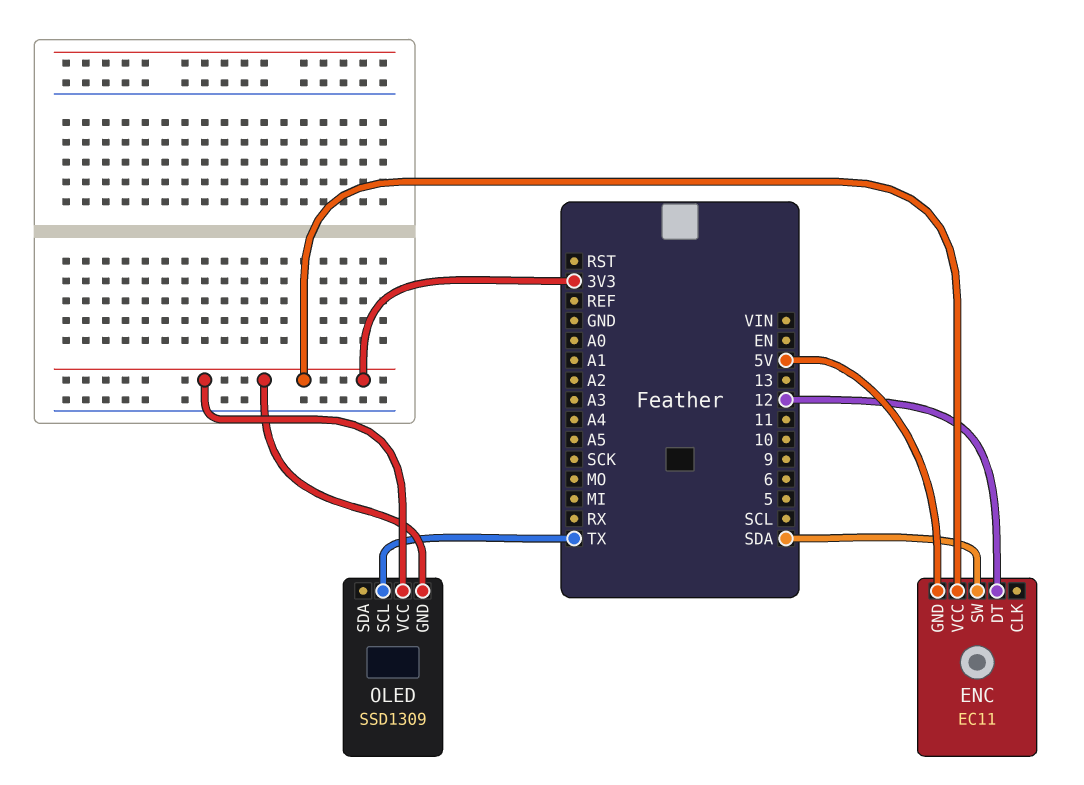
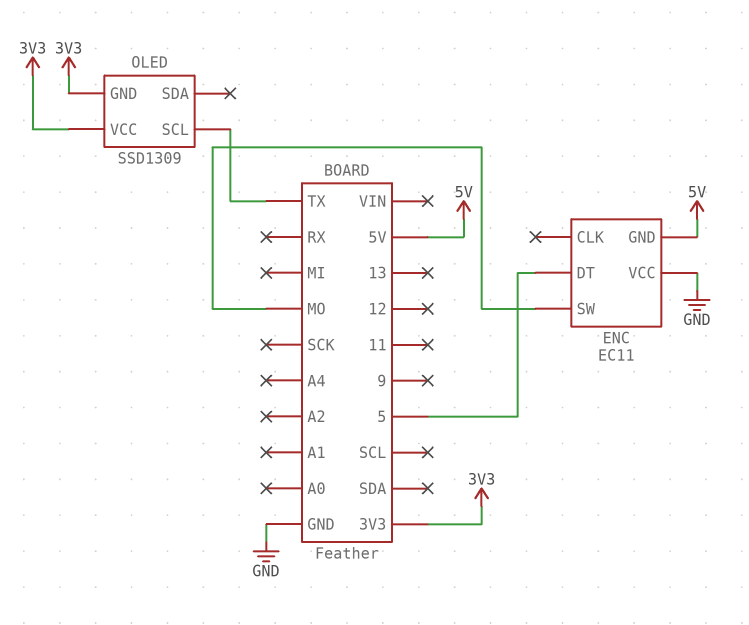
ENC pin DT: 12 -> 5
ENC pin SW: SDA -> MO
ENC pin VCC: 3V3 -> GND

